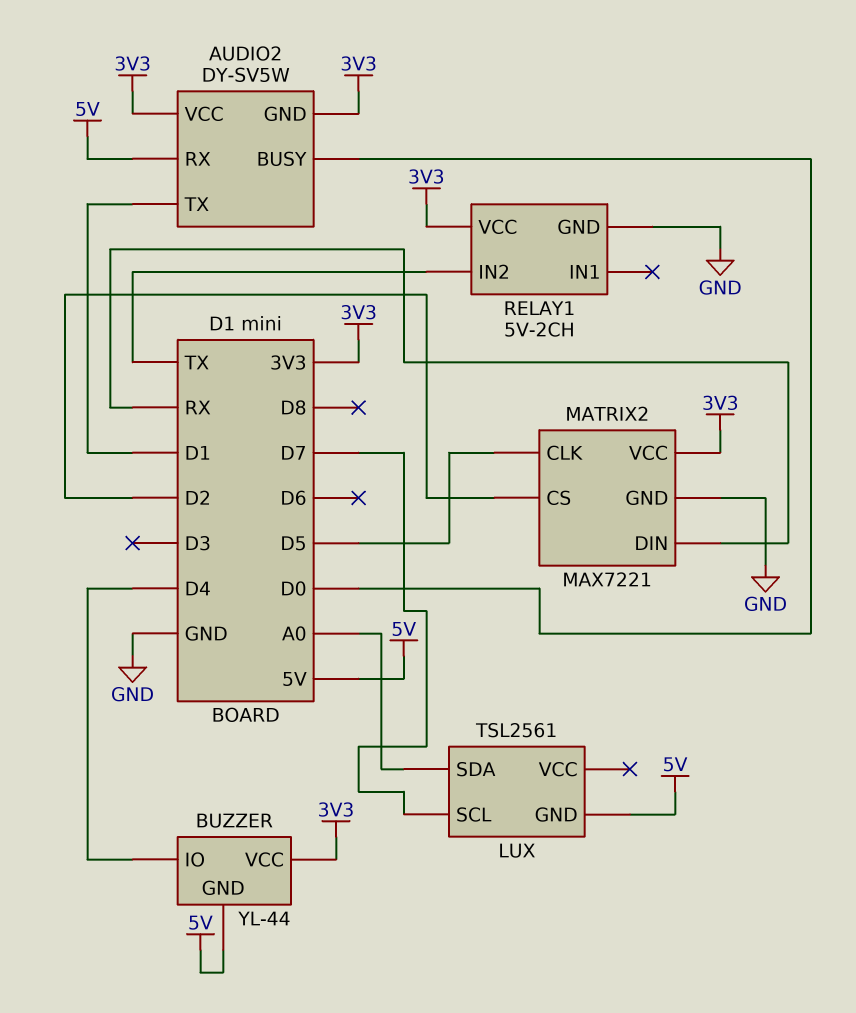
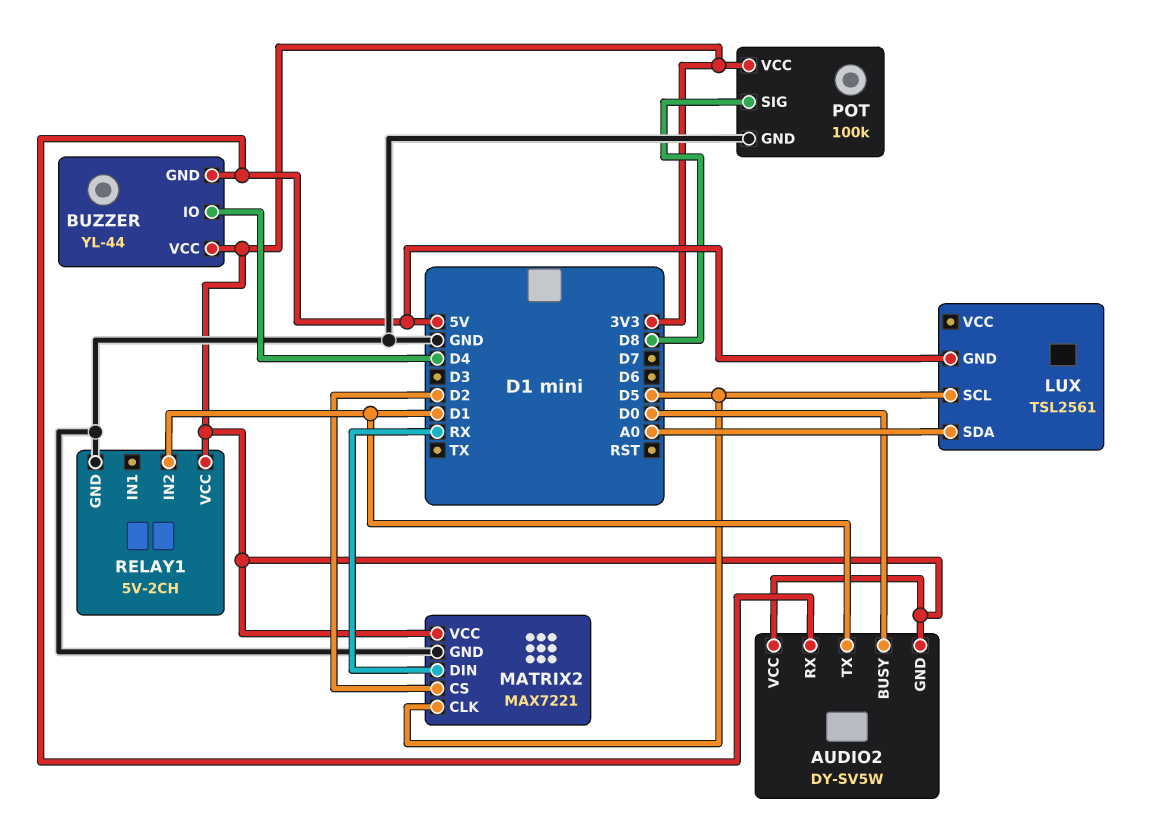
LUX pin SCL: D7 -> D5
POT: none -> 100k
POT pin GND: none -> GND
POT pin SIG: none -> D8
POT pin VCC: none -> 3V3
RELAY1 pin IN2: TX -> D1

